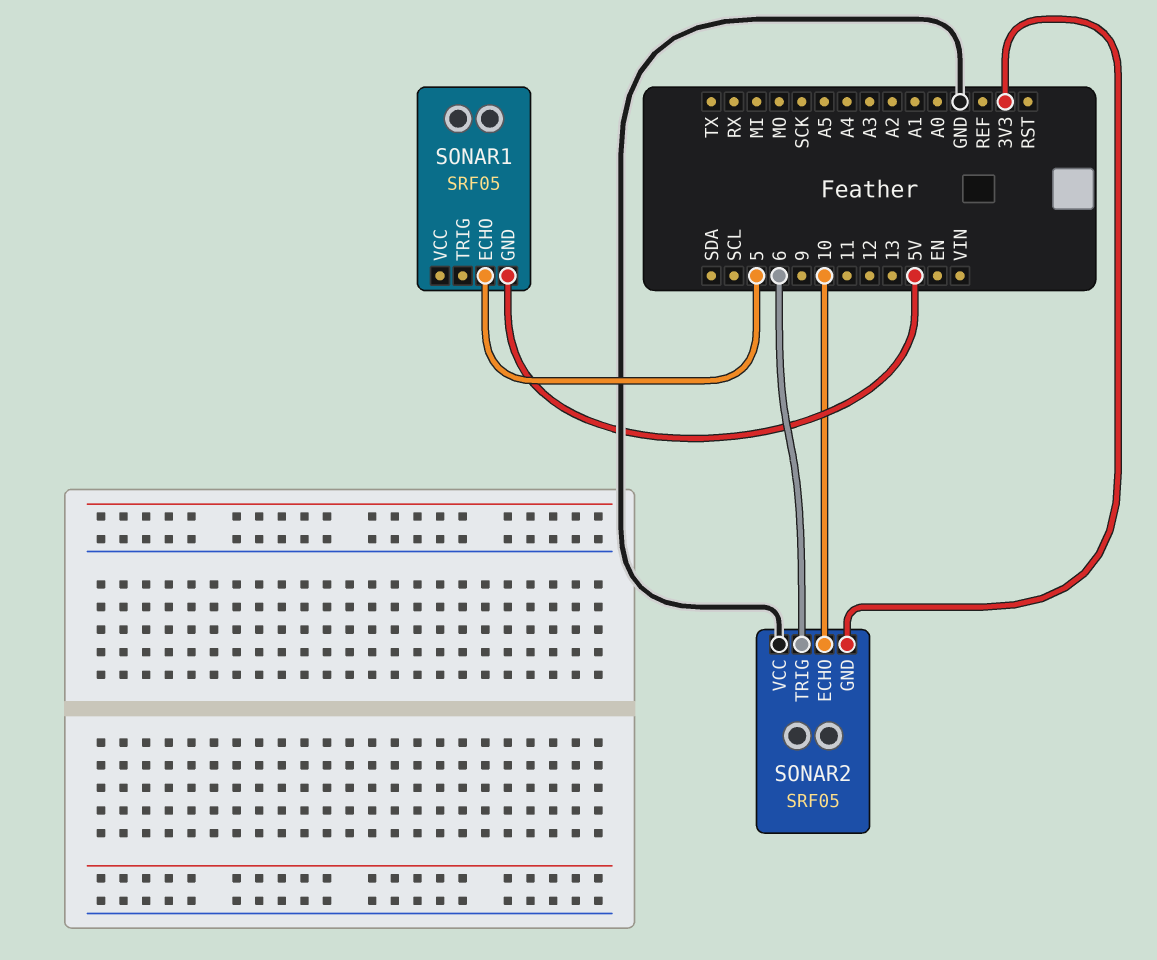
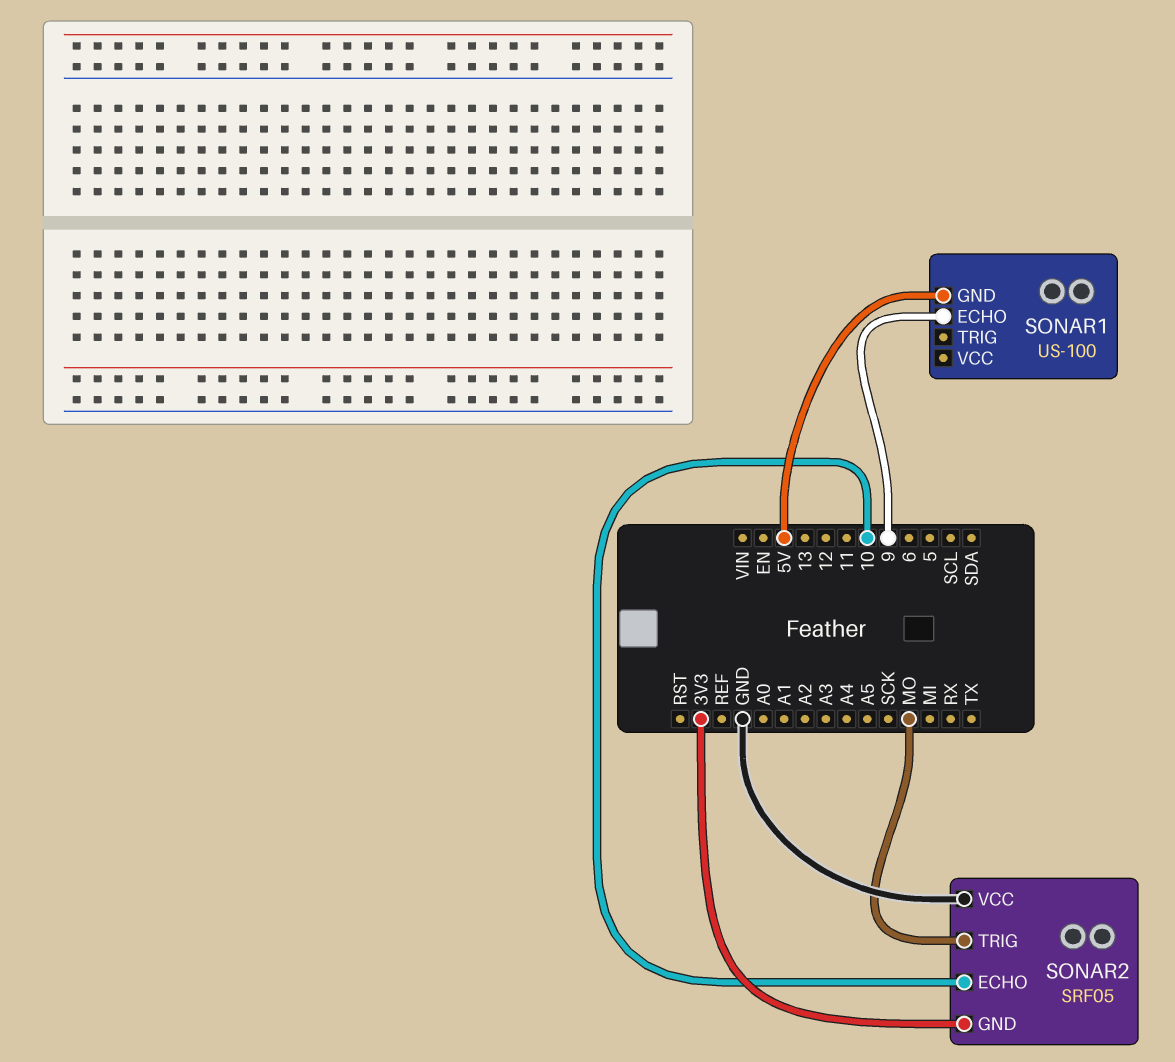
SONAR1: SRF05 -> US-100
SONAR1 pin ECHO: 5 -> 9
SONAR2 pin TRIG: 6 -> MO

